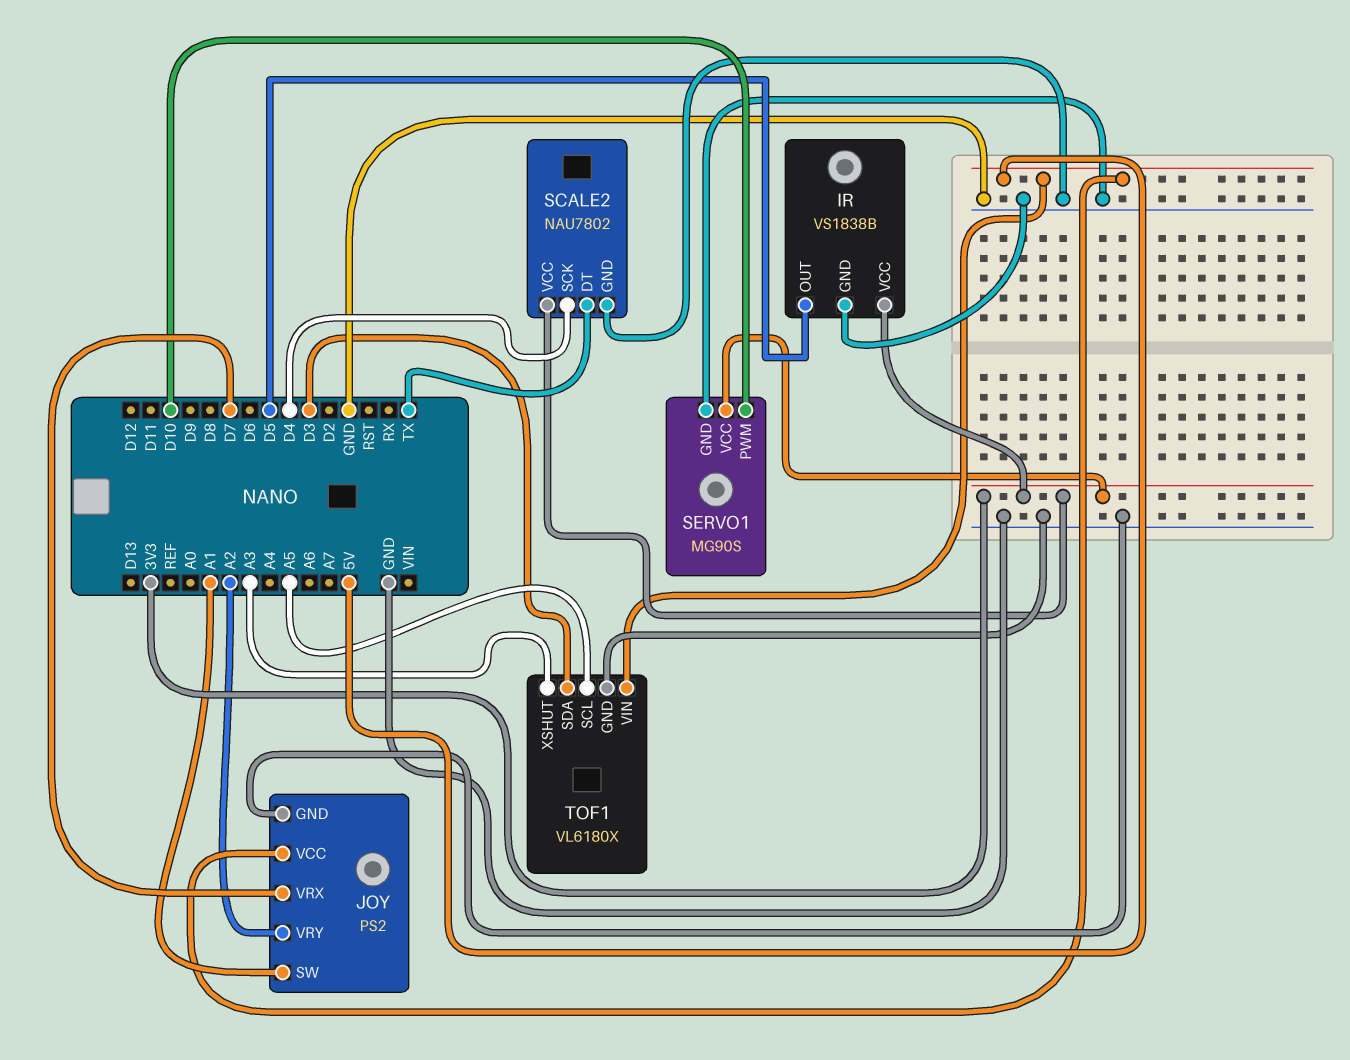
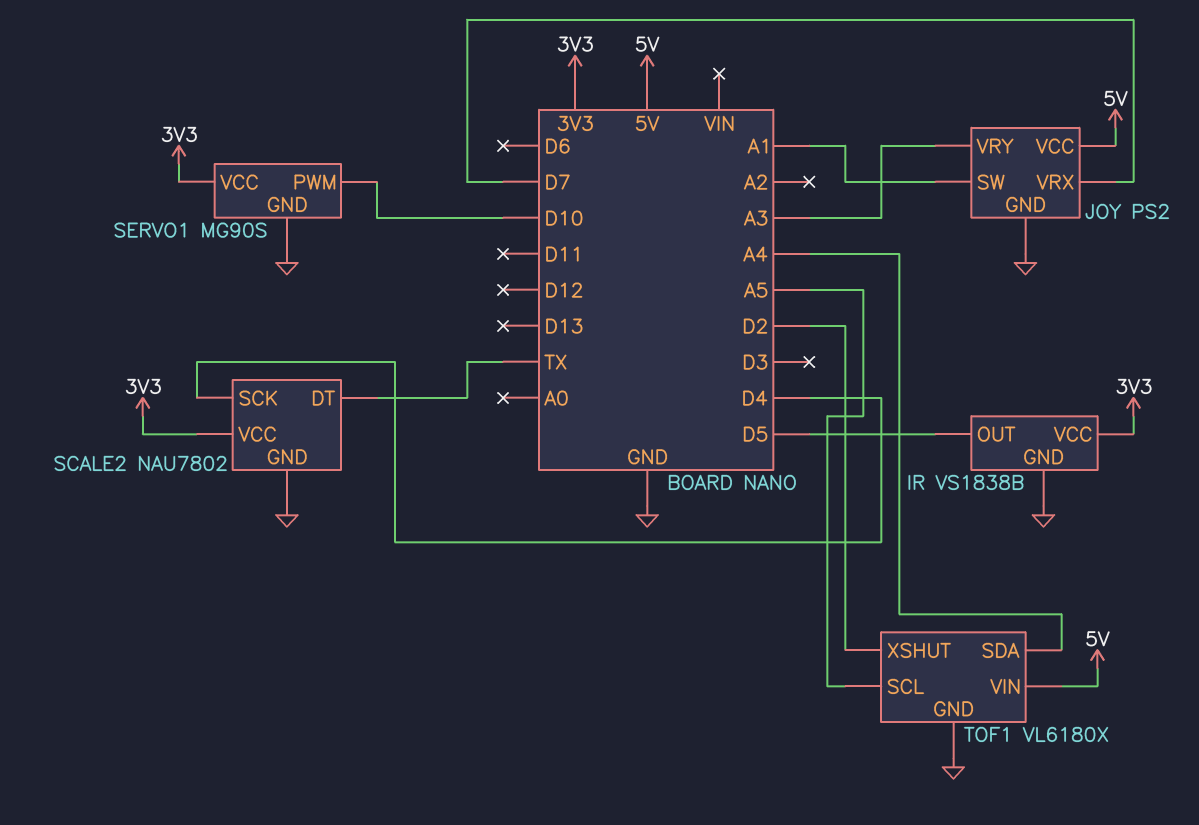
JOY pin VRY: A2 -> A3
TOF1 pin SDA: D3 -> A4
TOF1 pin XSHUT: A3 -> D2

